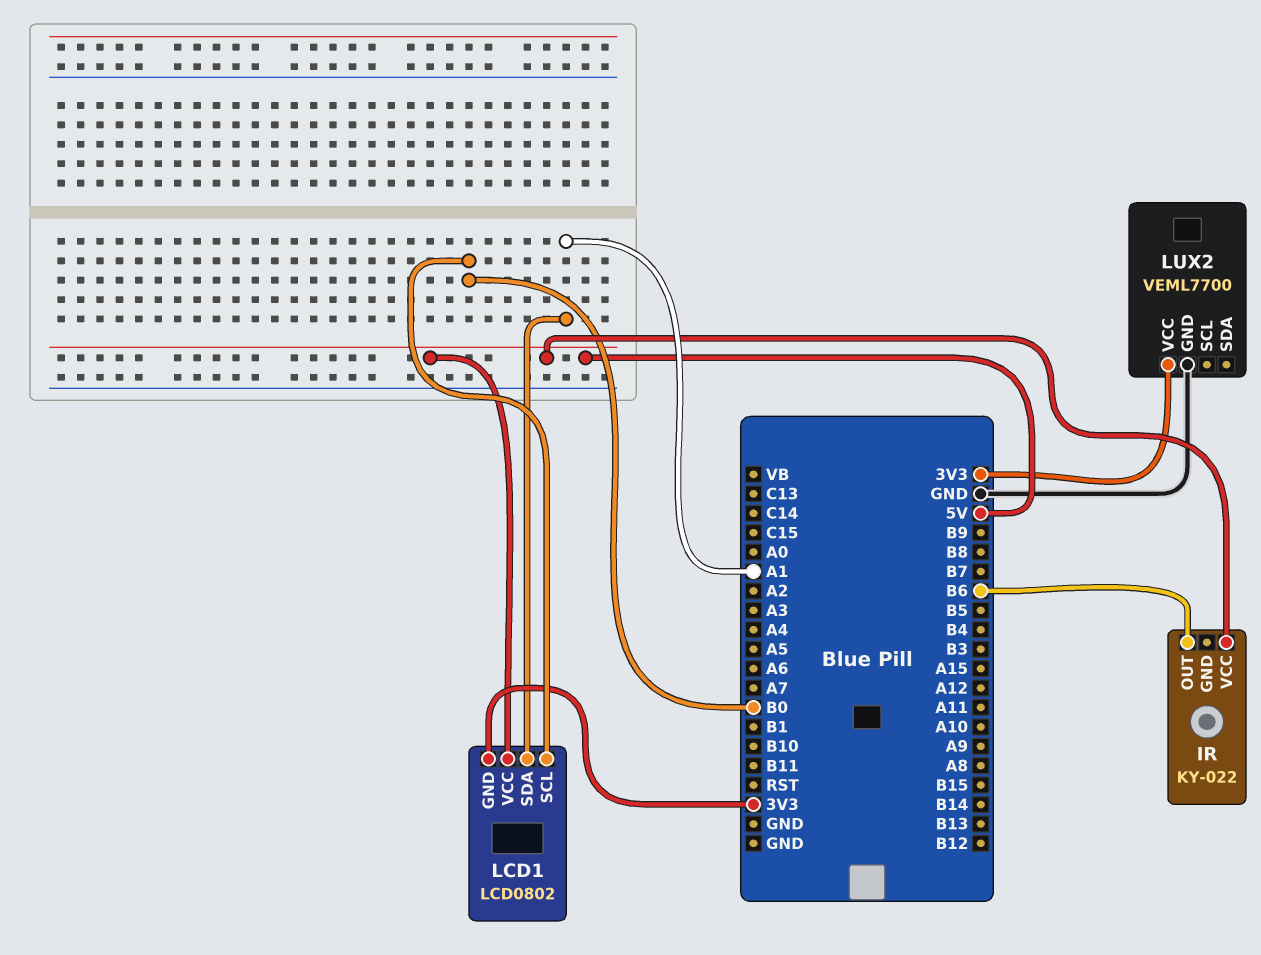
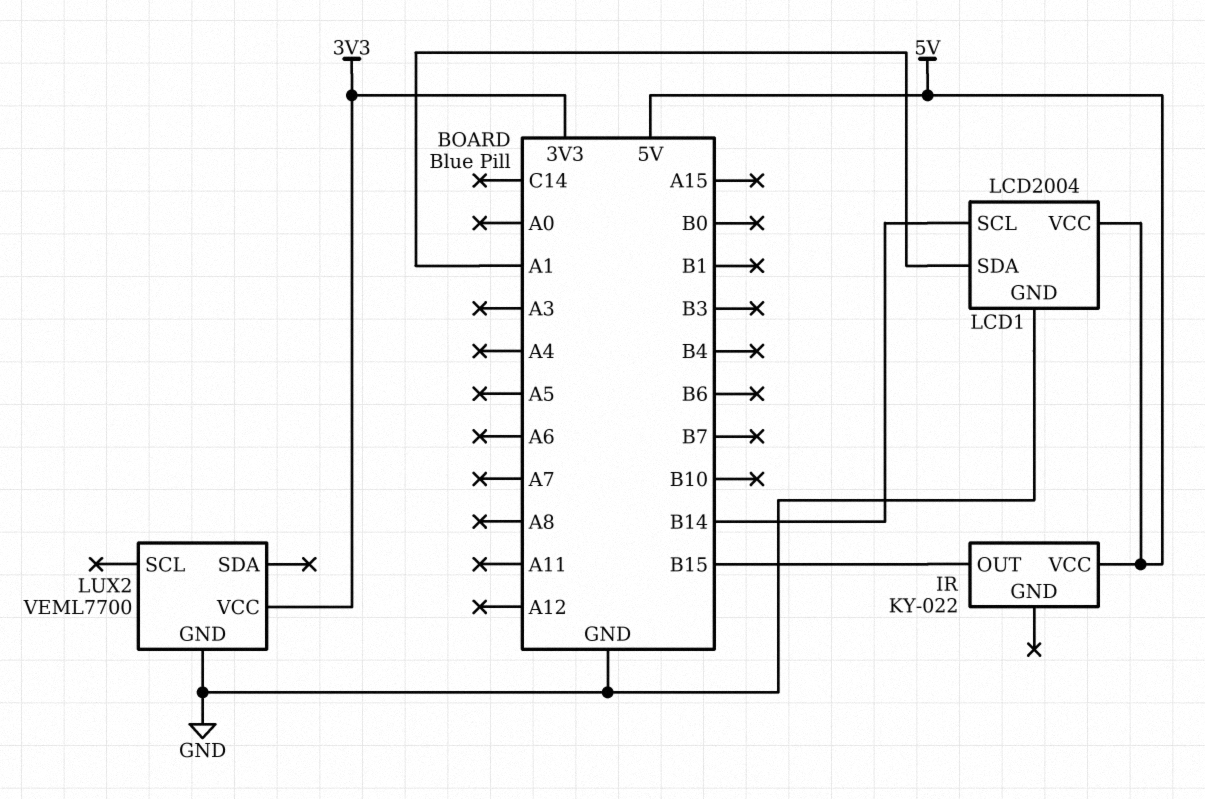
IR pin OUT: B6 -> B15
LCD1: LCD0802 -> LCD2004
LCD1 pin GND: 3V3 -> GND
LCD1 pin SCL: B0 -> B14

